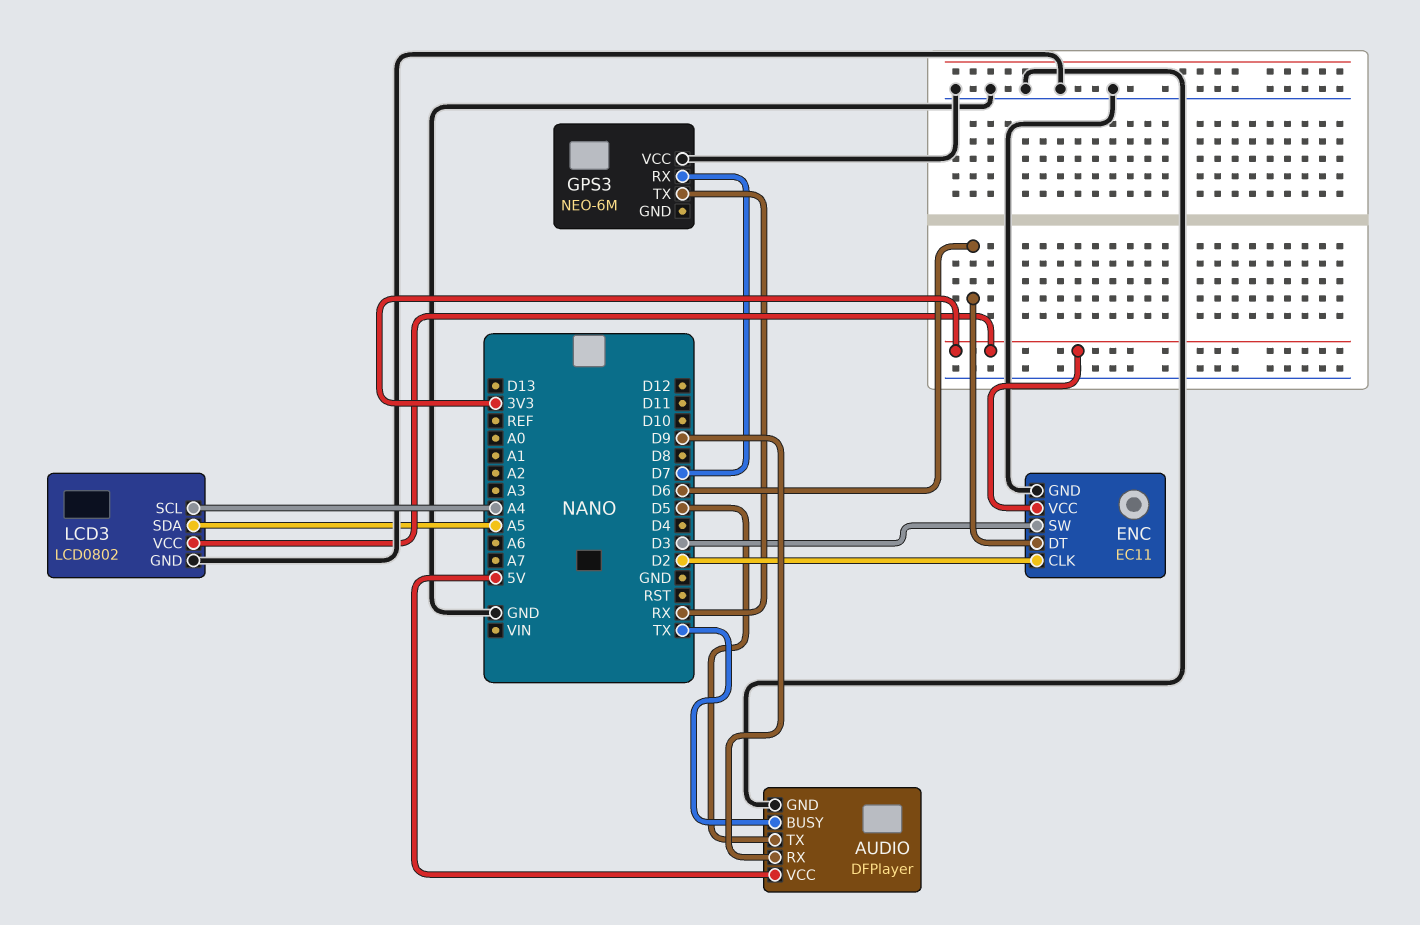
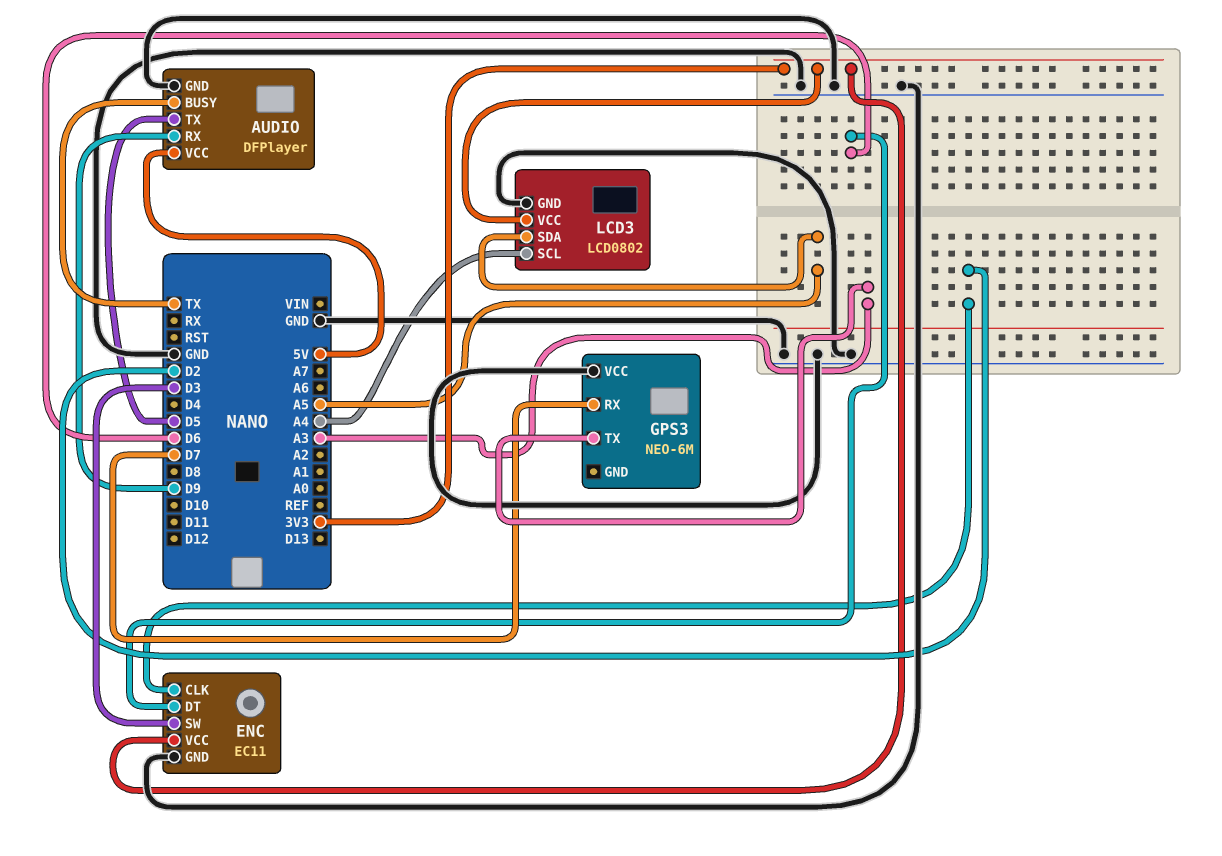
GPS3 pin TX: RX -> A3

